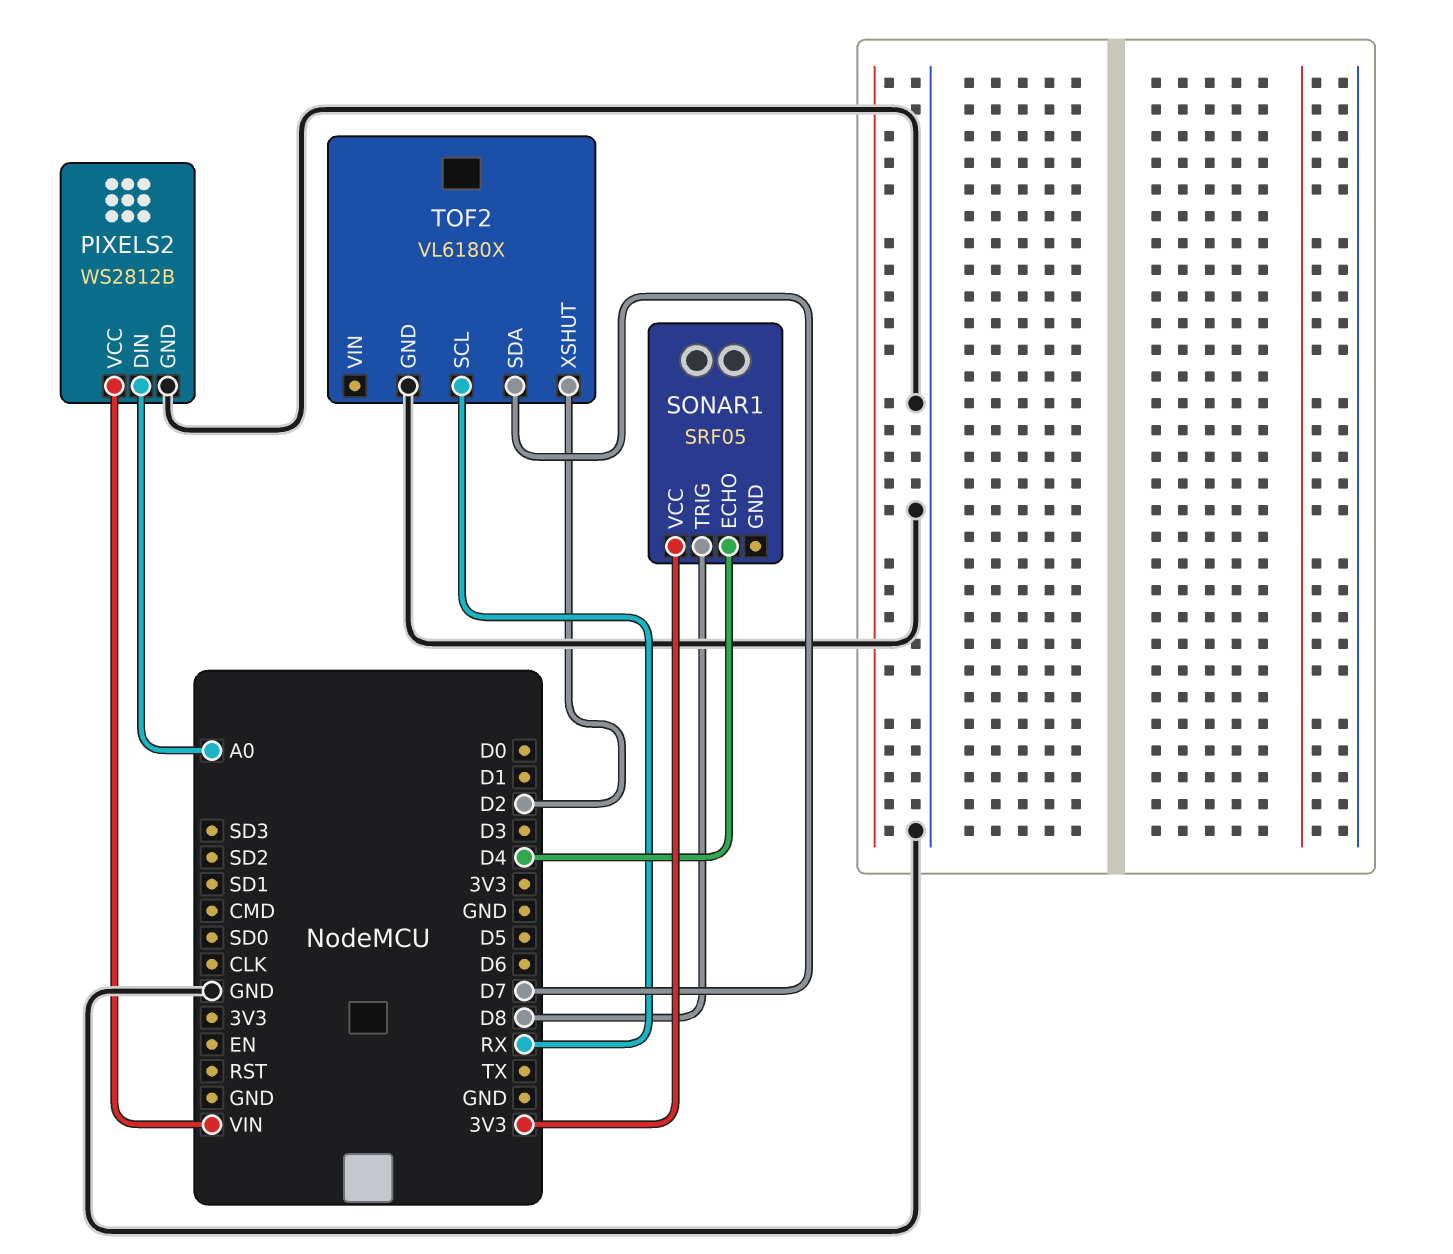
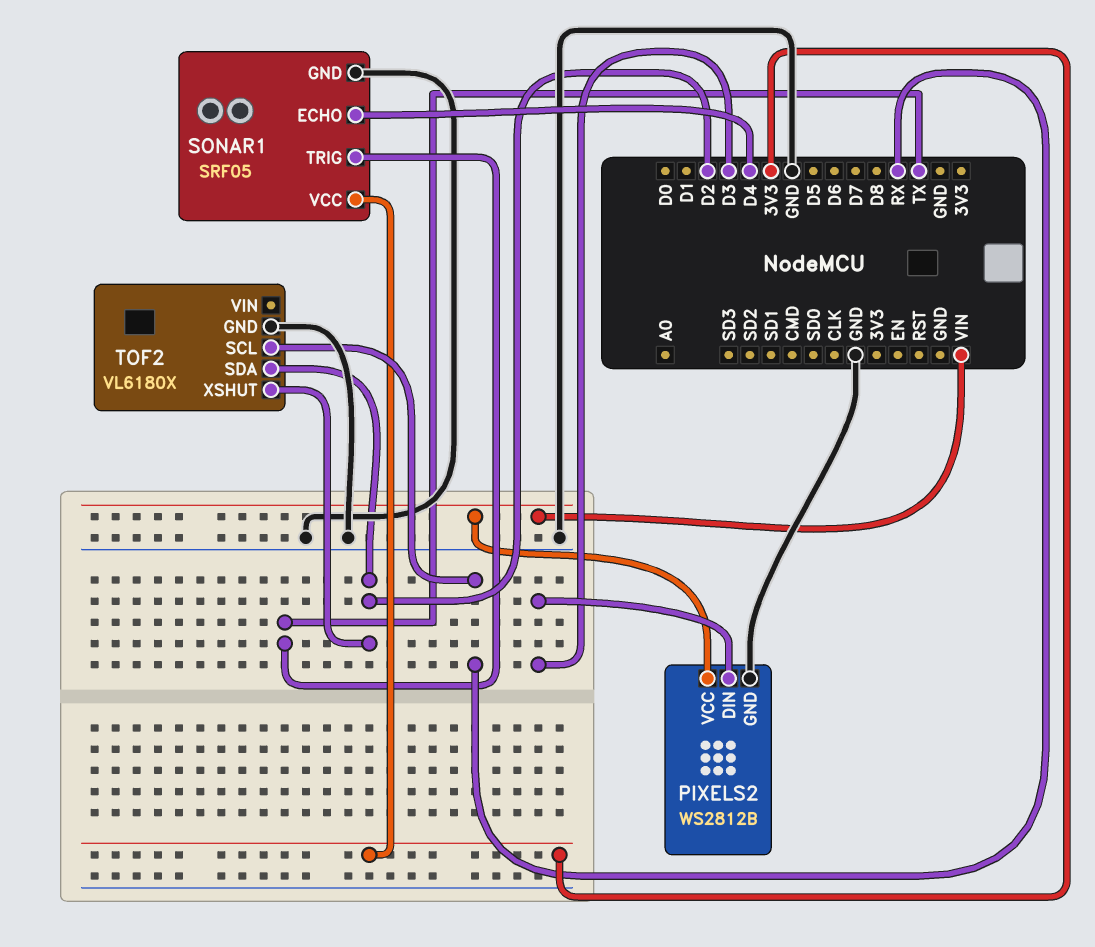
PIXELS2 pin DIN: A0 -> D3
SONAR1 pin GND: none -> GND
SONAR1 pin TRIG: D8 -> TX
TOF2 pin SDA: D7 -> D2

